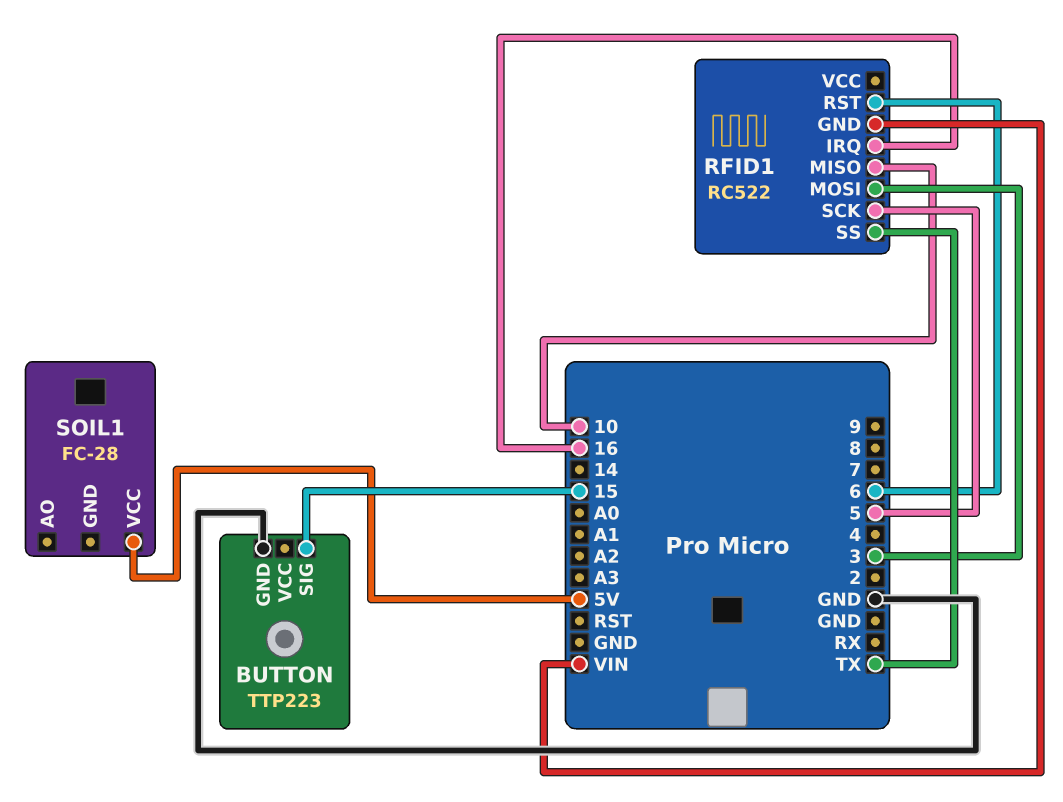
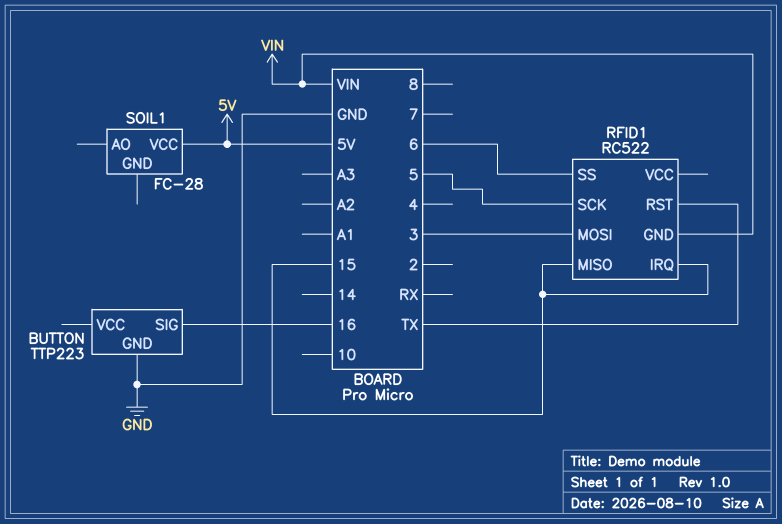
BUTTON pin SIG: 15 -> 16
RFID1 pin IRQ: 16 -> 15
RFID1 pin MISO: 10 -> 15
RFID1 pin RST: 6 -> TX
RFID1 pin SS: TX -> 6

